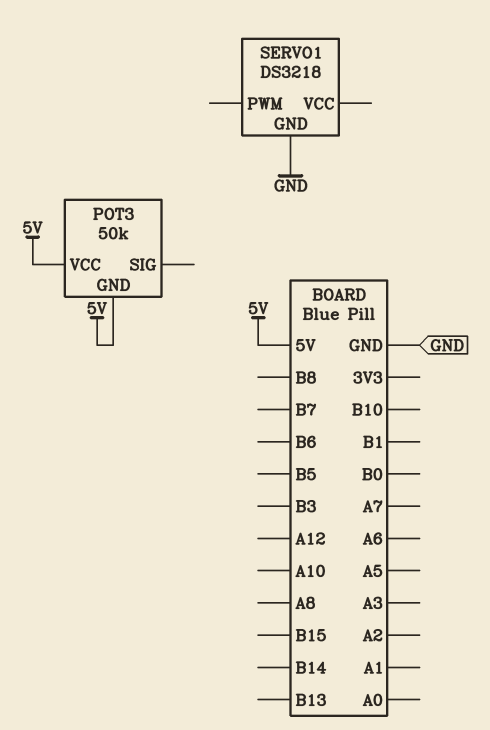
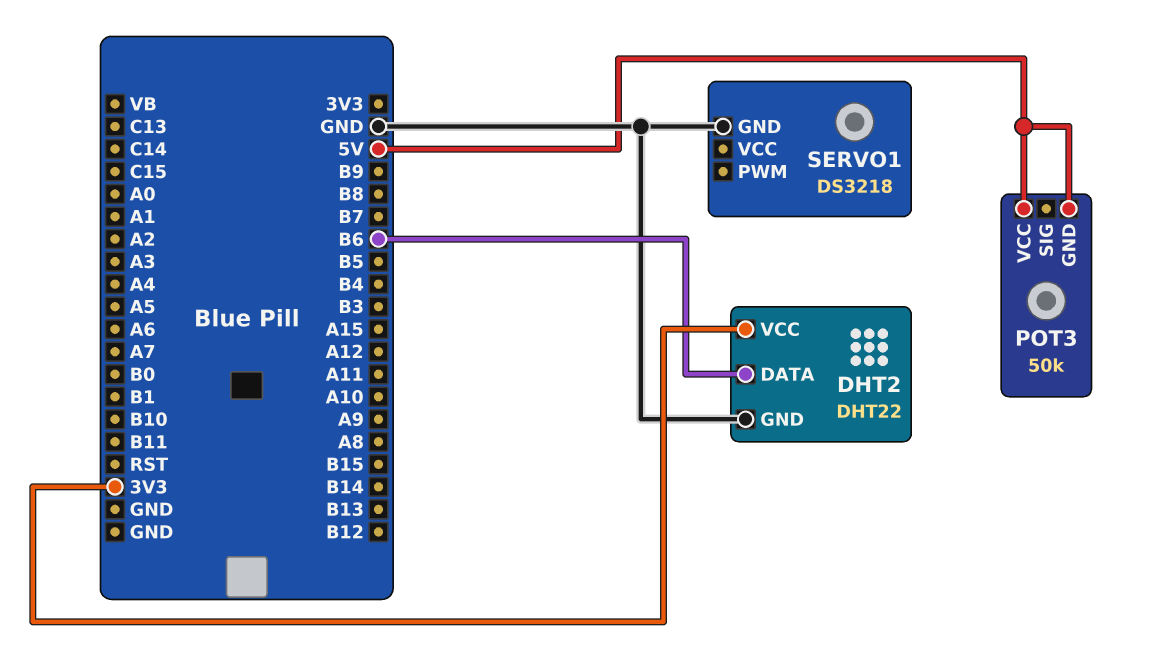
DHT2: none -> DHT22
DHT2 pin DATA: none -> B6
DHT2 pin GND: none -> GND
DHT2 pin VCC: none -> 3V3

